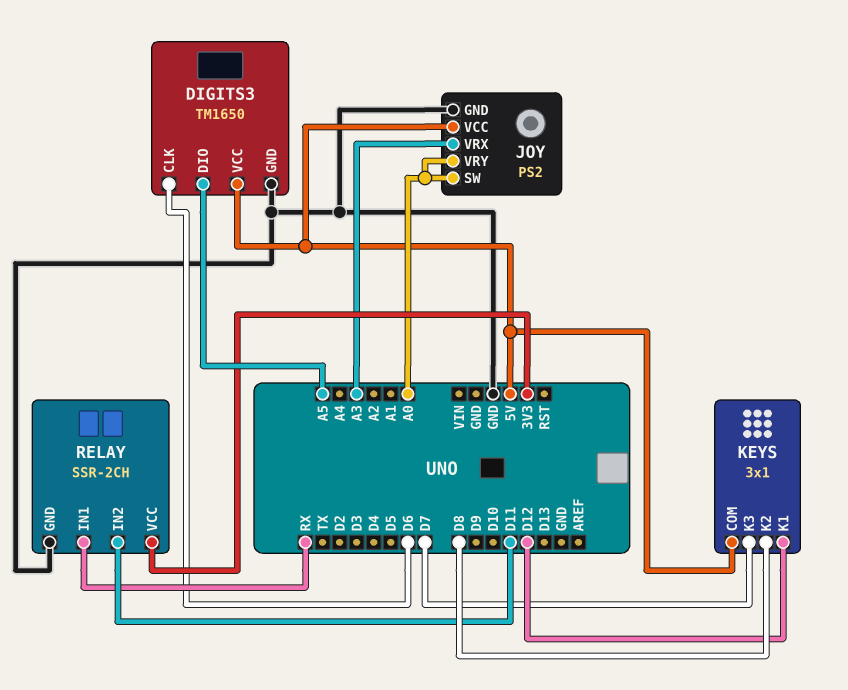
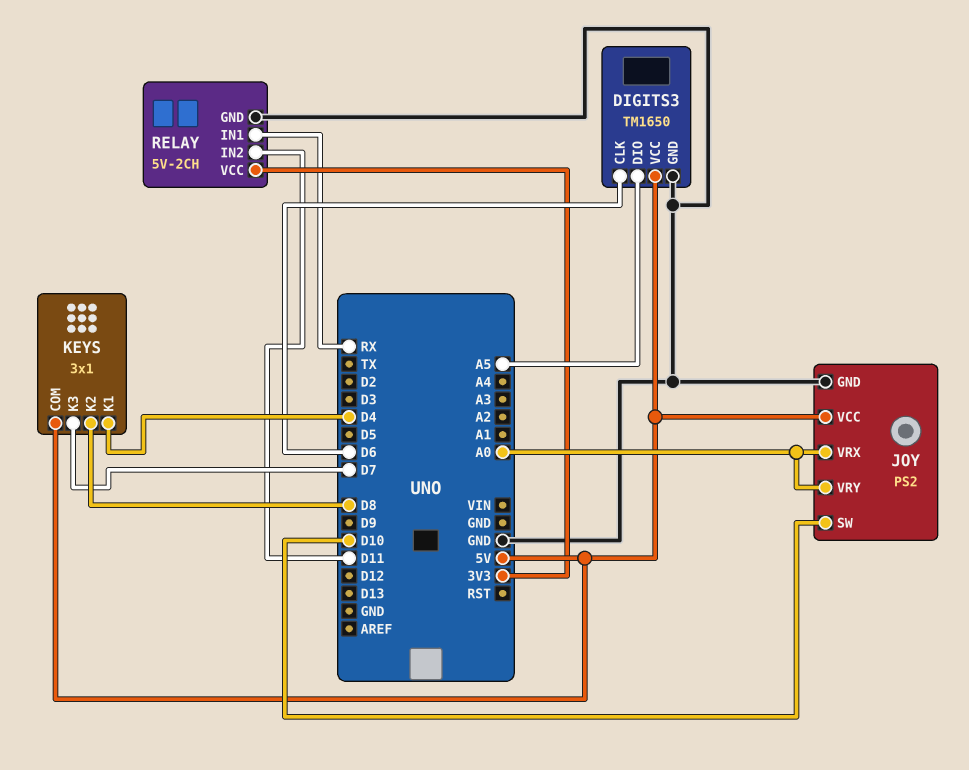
JOY pin SW: A0 -> D10
JOY pin VRX: A3 -> A0
KEYS pin K1: D12 -> D4
RELAY: SSR-2CH -> 5V-2CH

